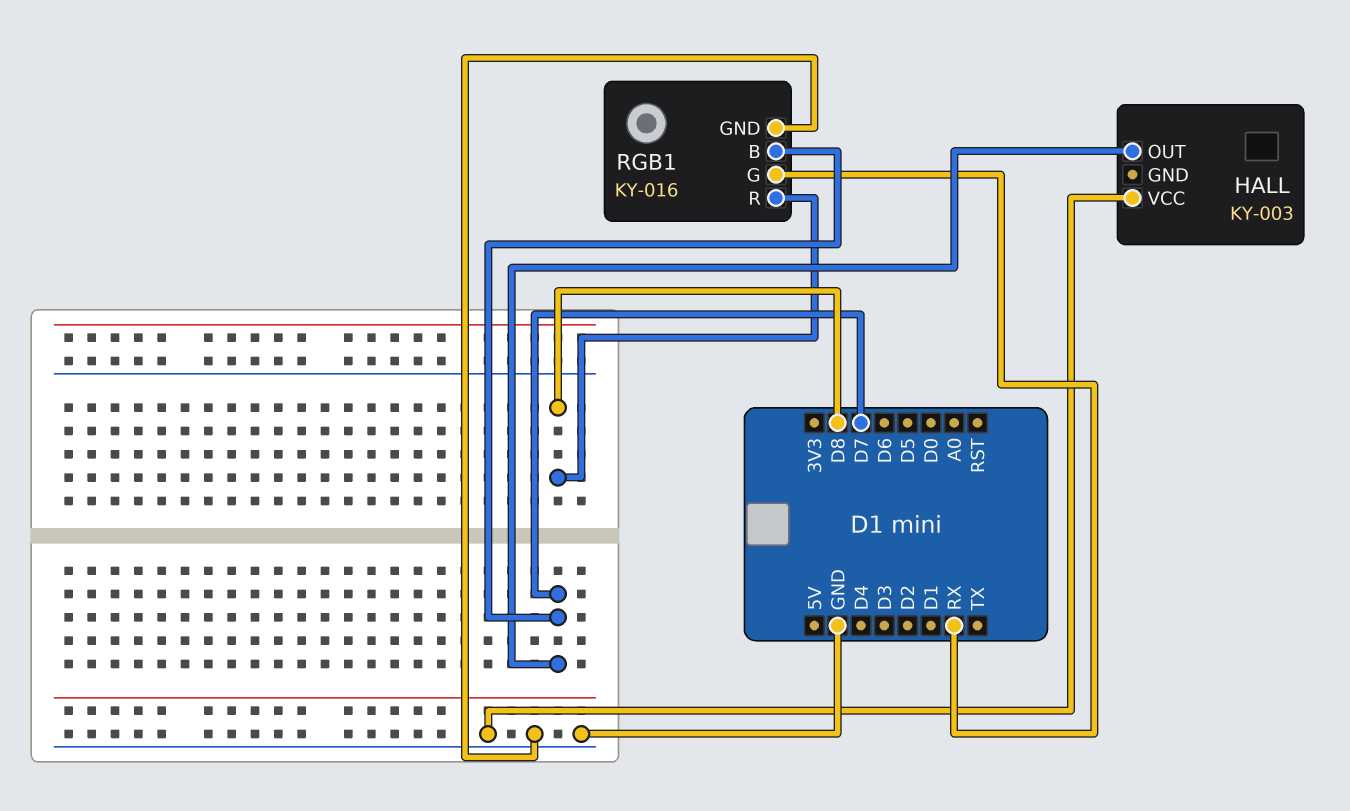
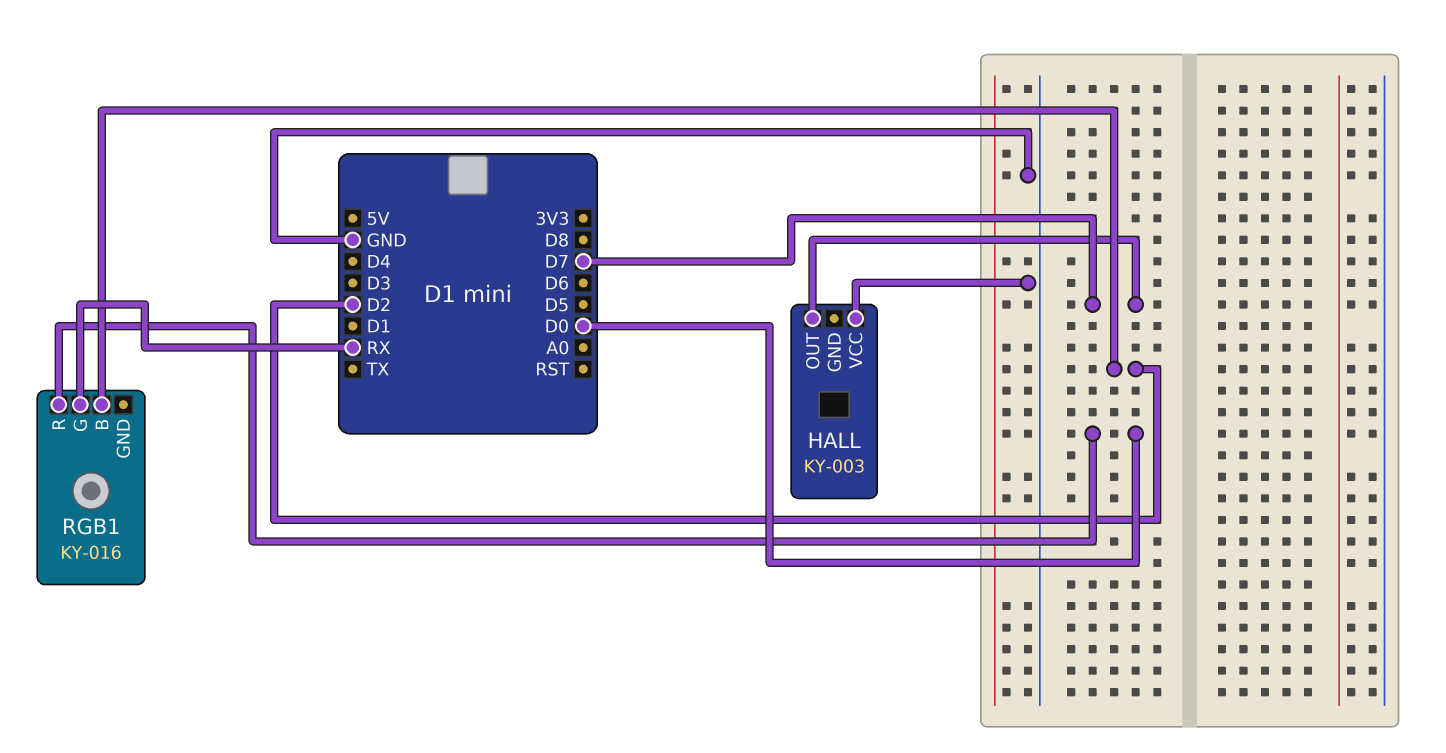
RGB1 pin B: D7 -> D2
RGB1 pin GND: GND -> none
RGB1 pin R: D8 -> D0

